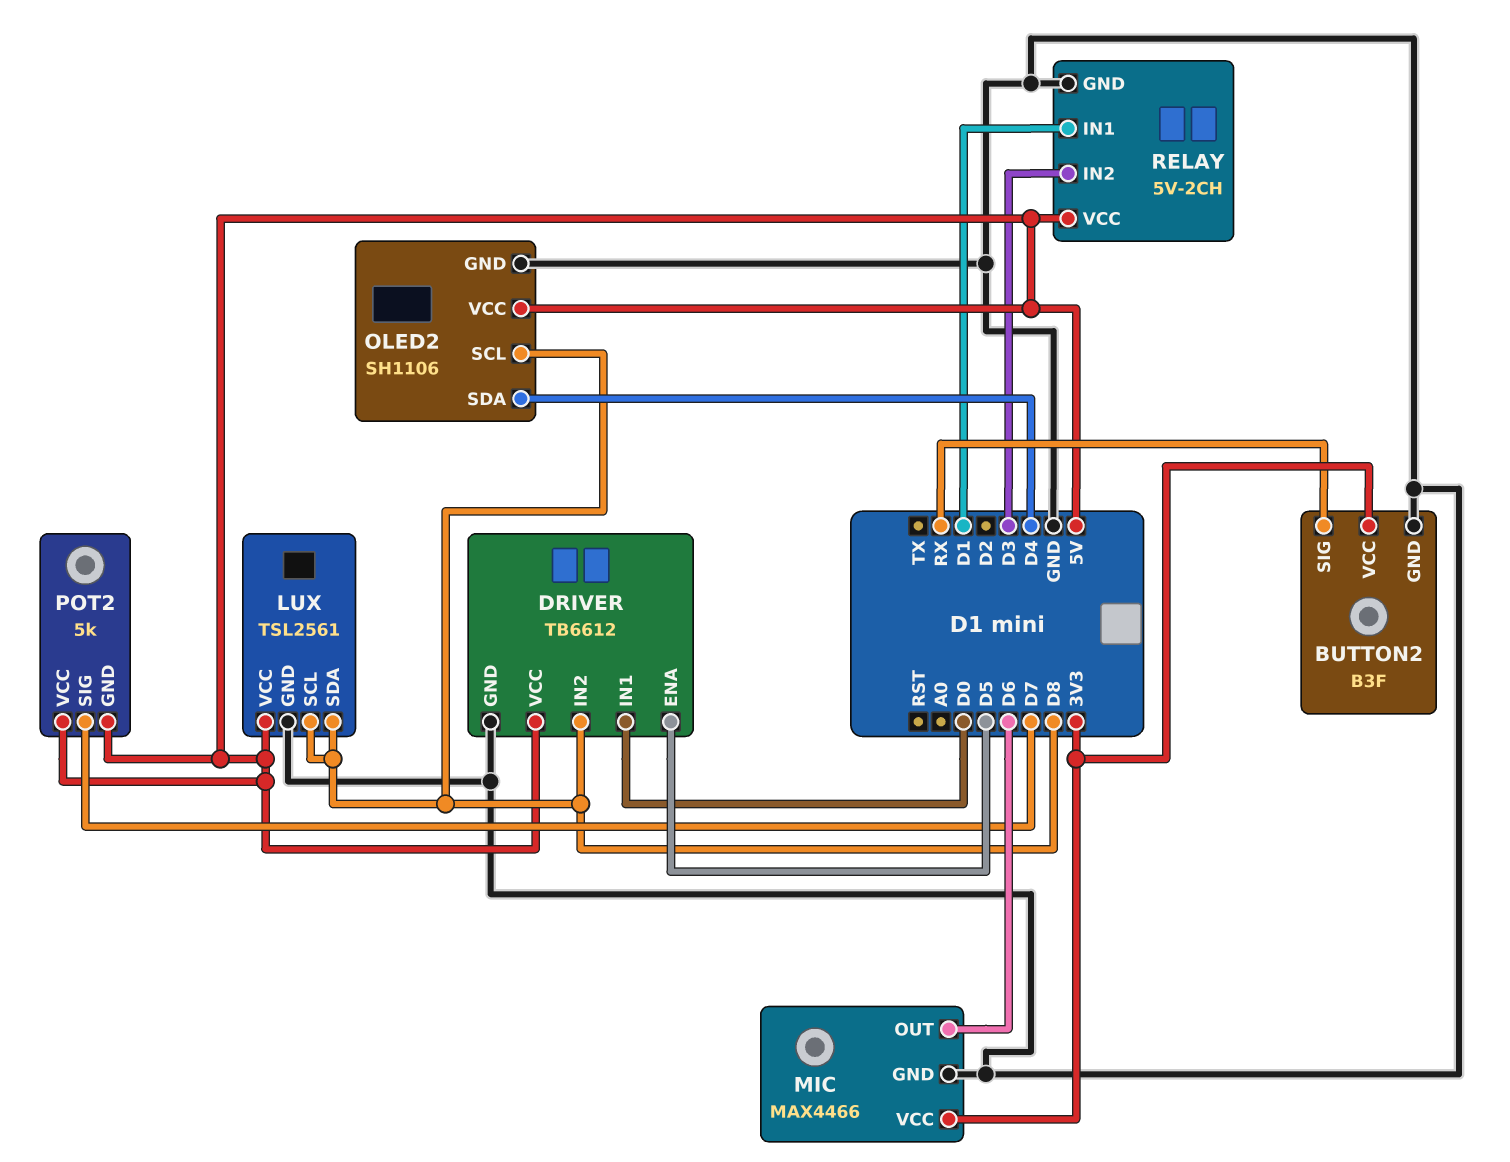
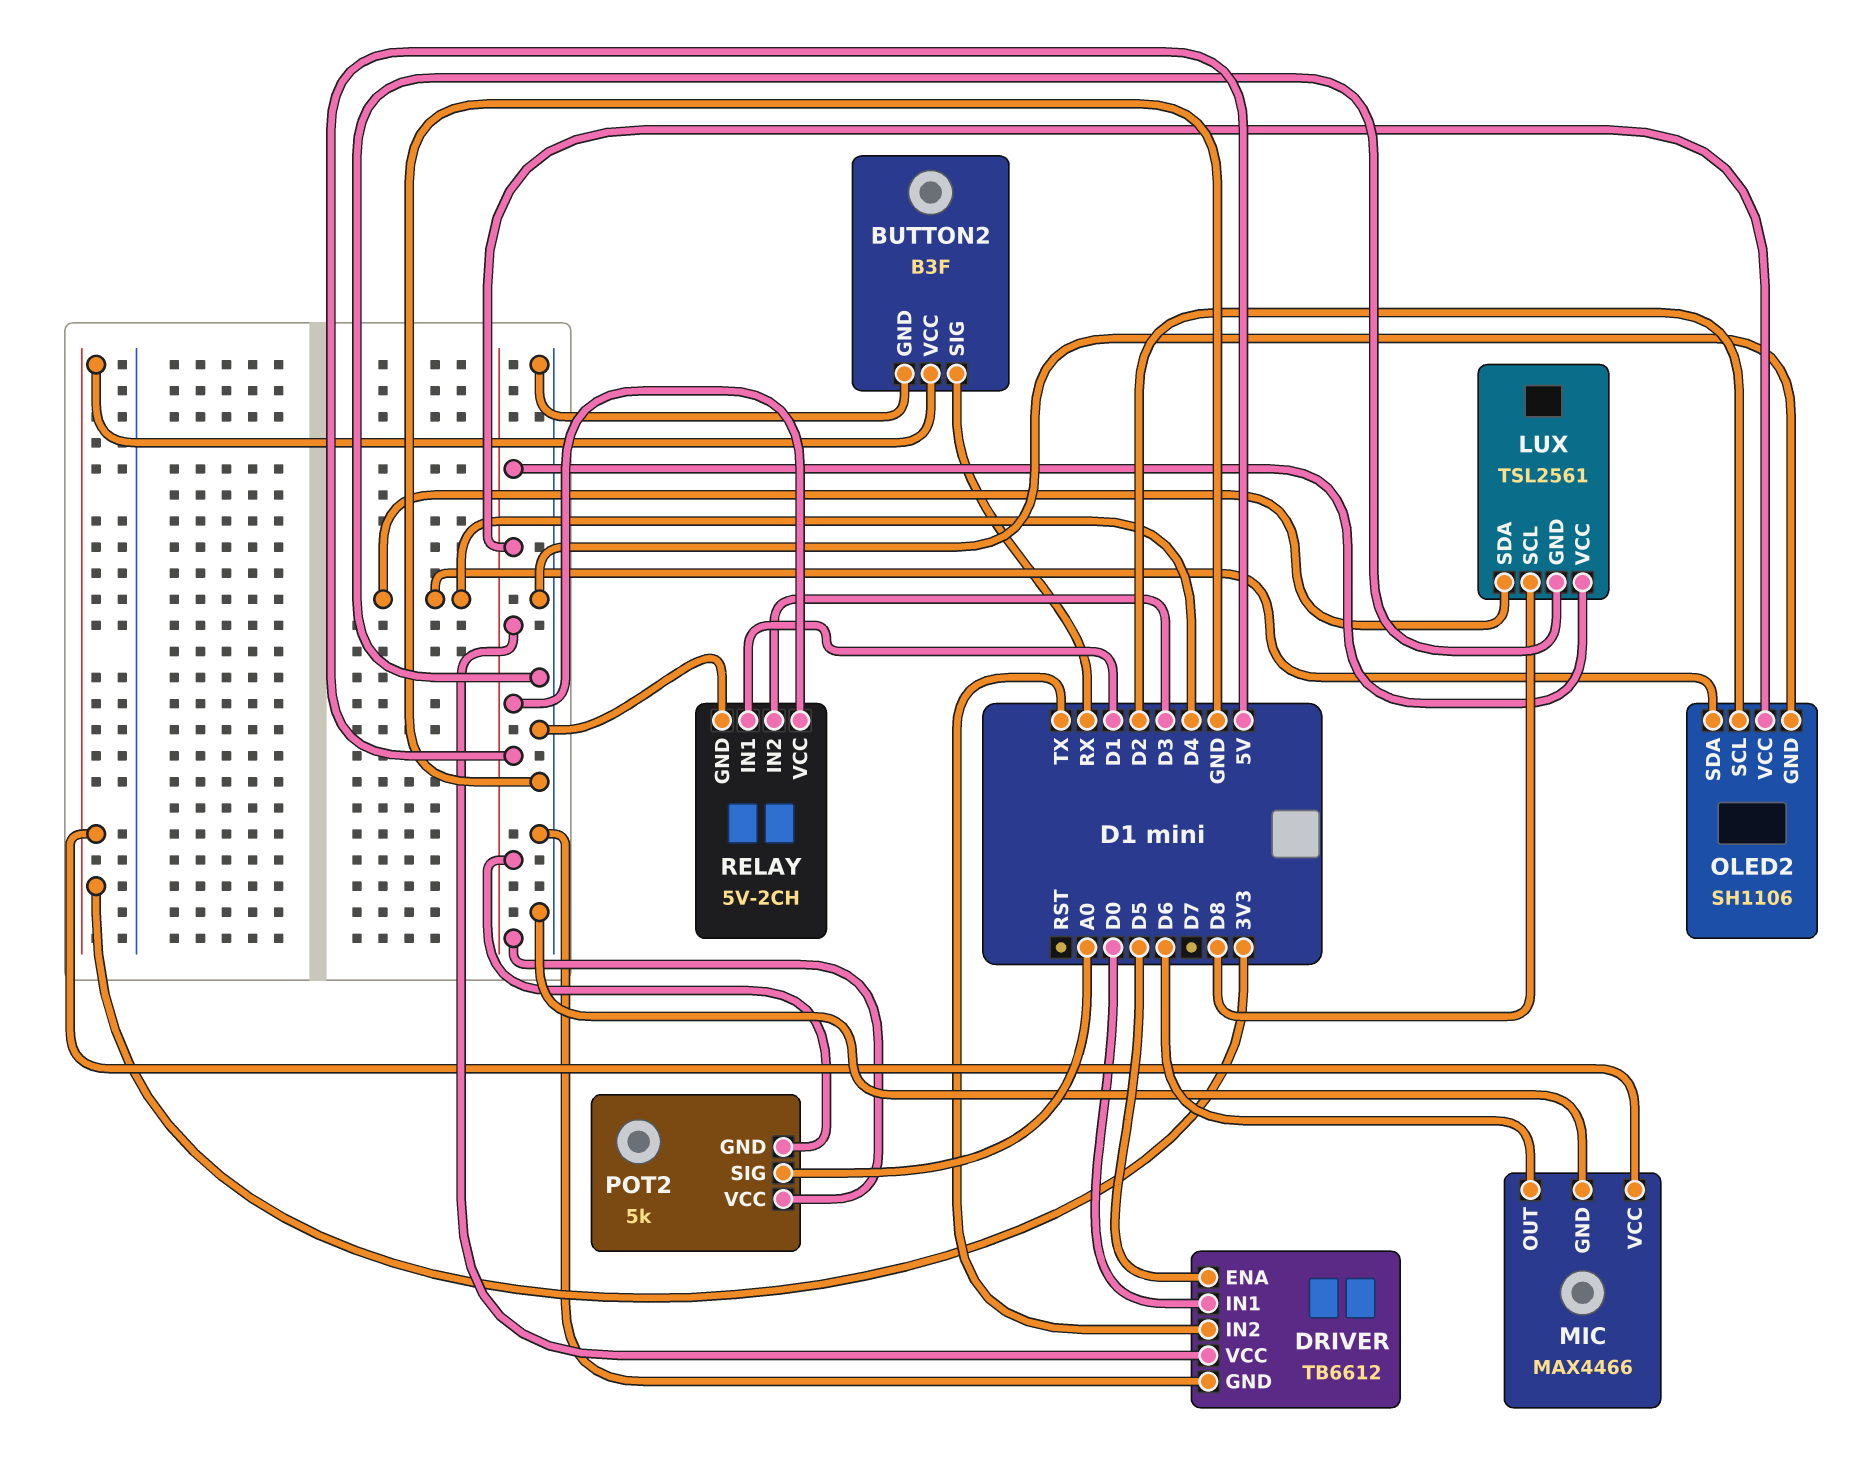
DRIVER pin IN2: D8 -> TX
LUX pin SDA: D8 -> D4
OLED2 pin SCL: D8 -> D2
POT2 pin SIG: D7 -> A0

